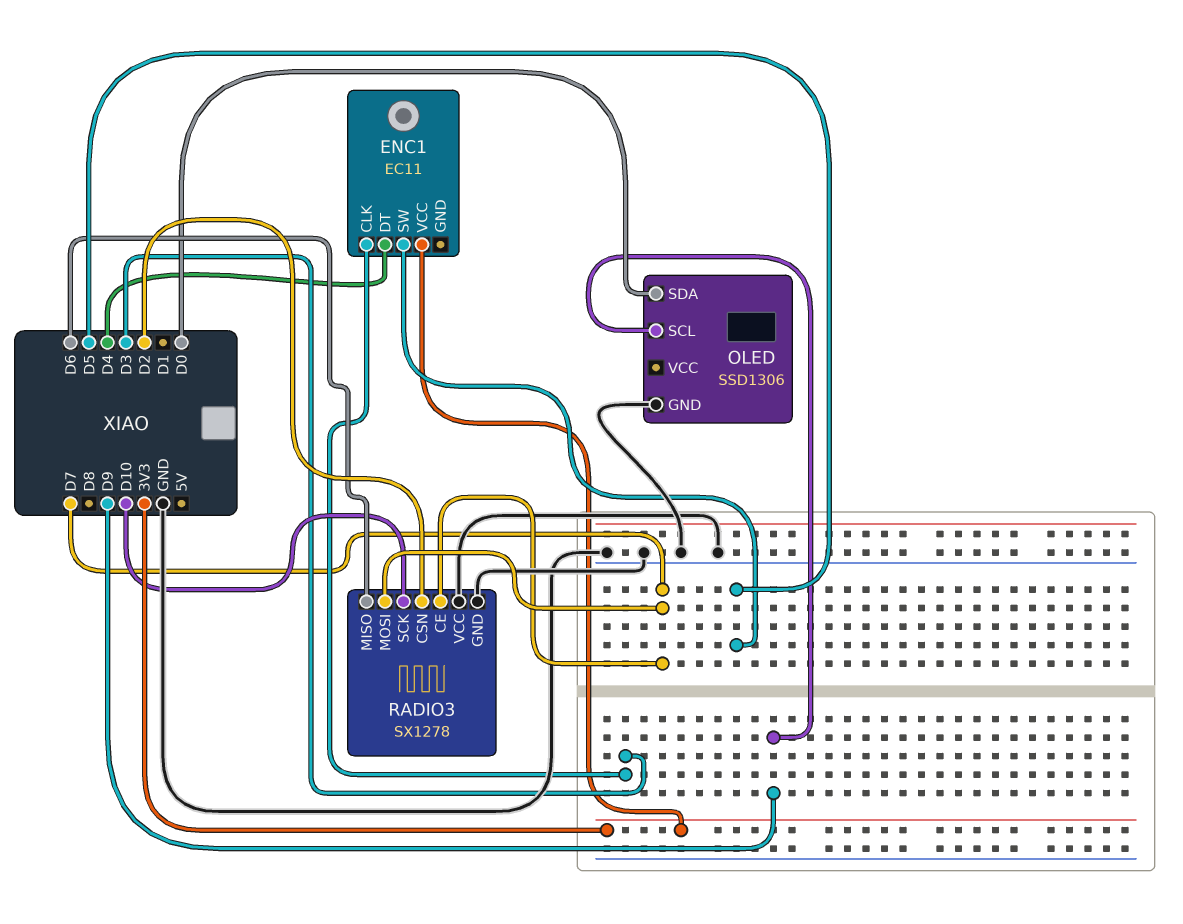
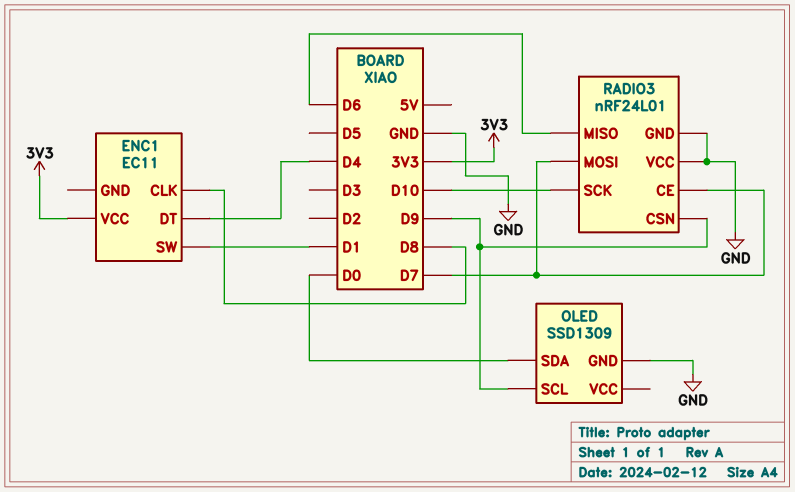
ENC1 pin CLK: D3 -> D8
ENC1 pin SW: D5 -> D1
OLED: SSD1306 -> SSD1309
RADIO3: SX1278 -> nRF24L01
RADIO3 pin CSN: D2 -> D9

